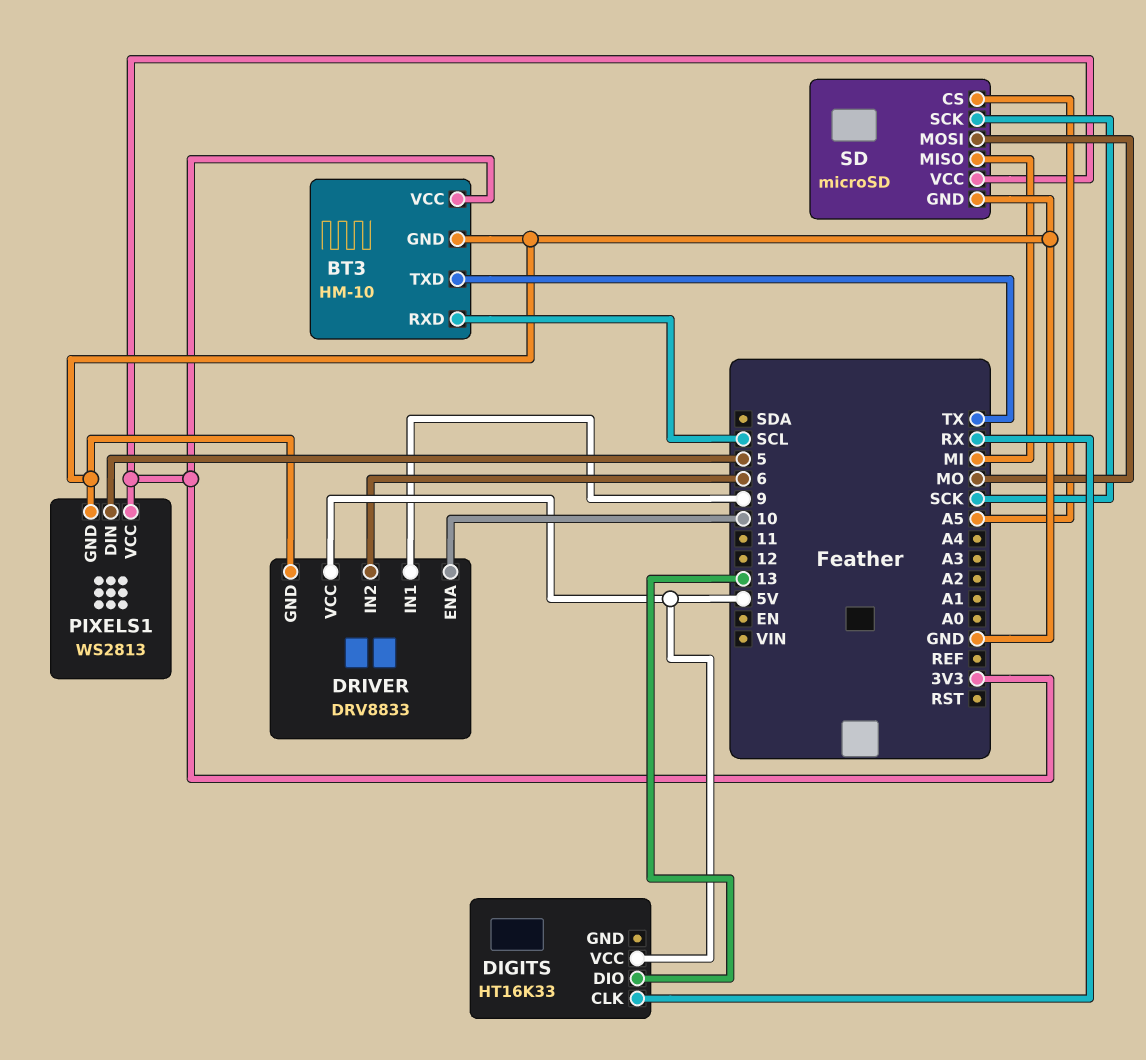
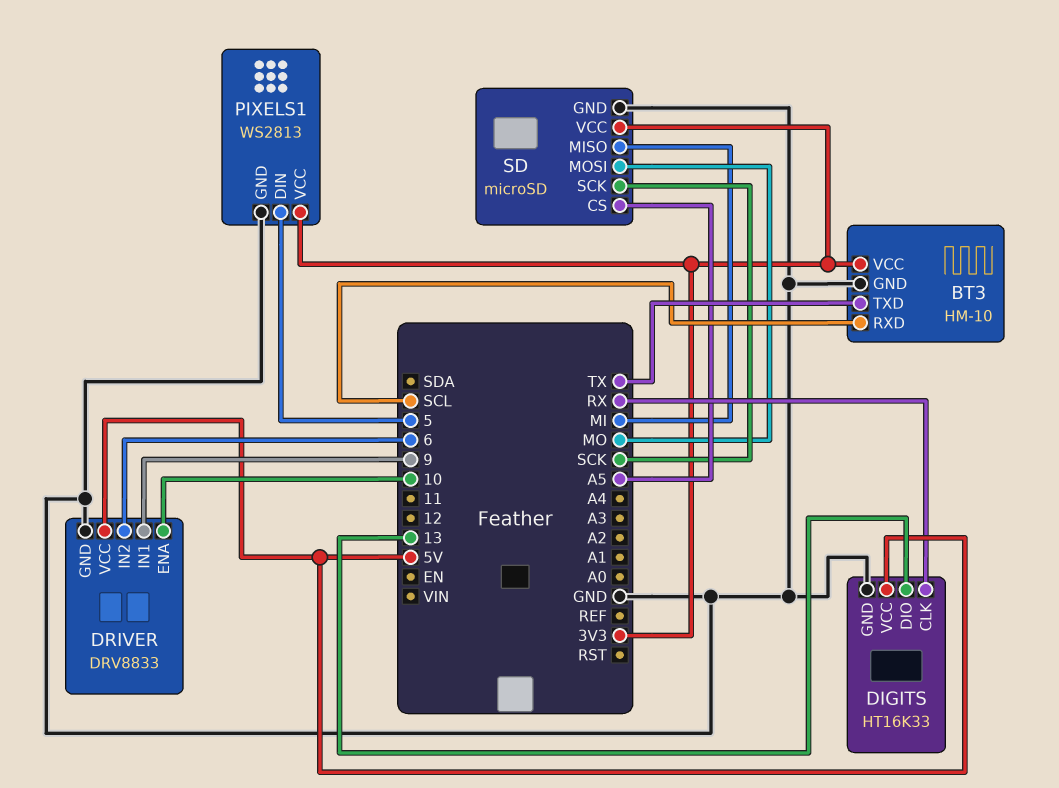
DIGITS pin GND: none -> GND

